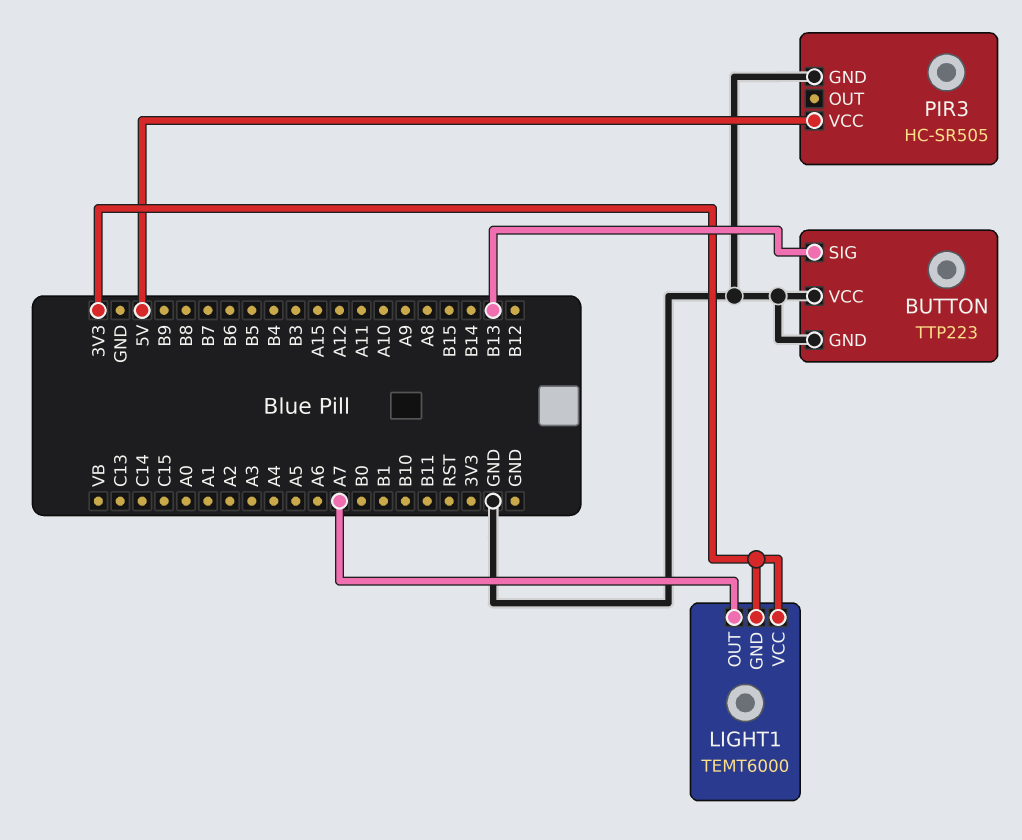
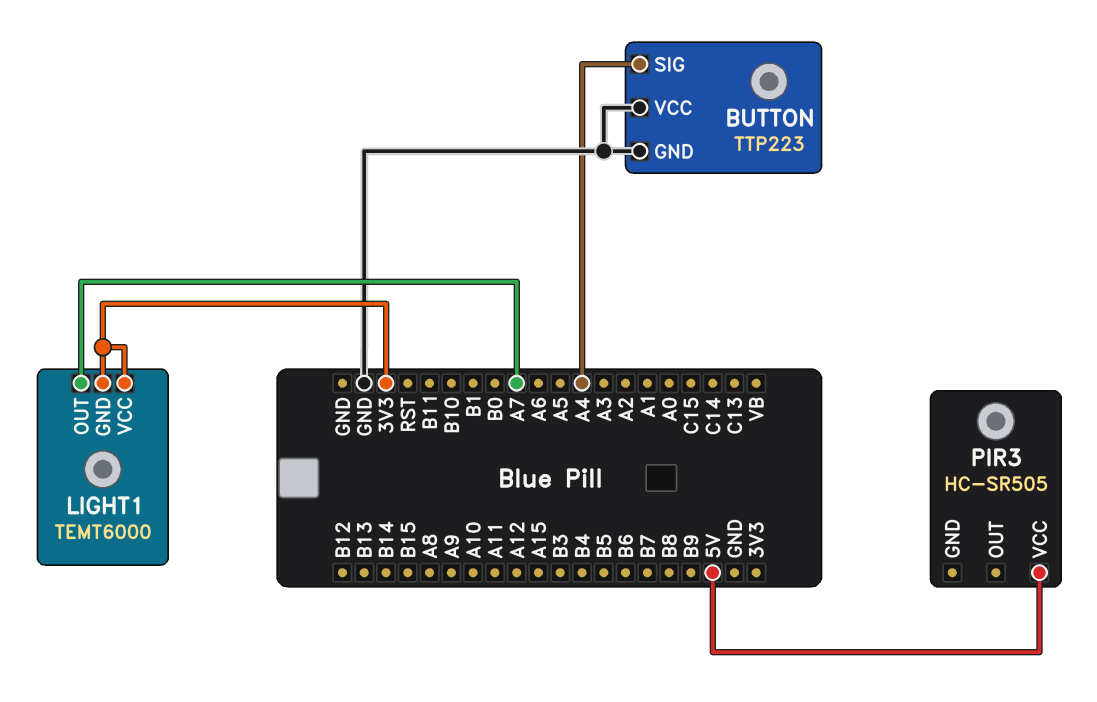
BUTTON pin SIG: B13 -> A4
PIR3 pin GND: GND -> none

